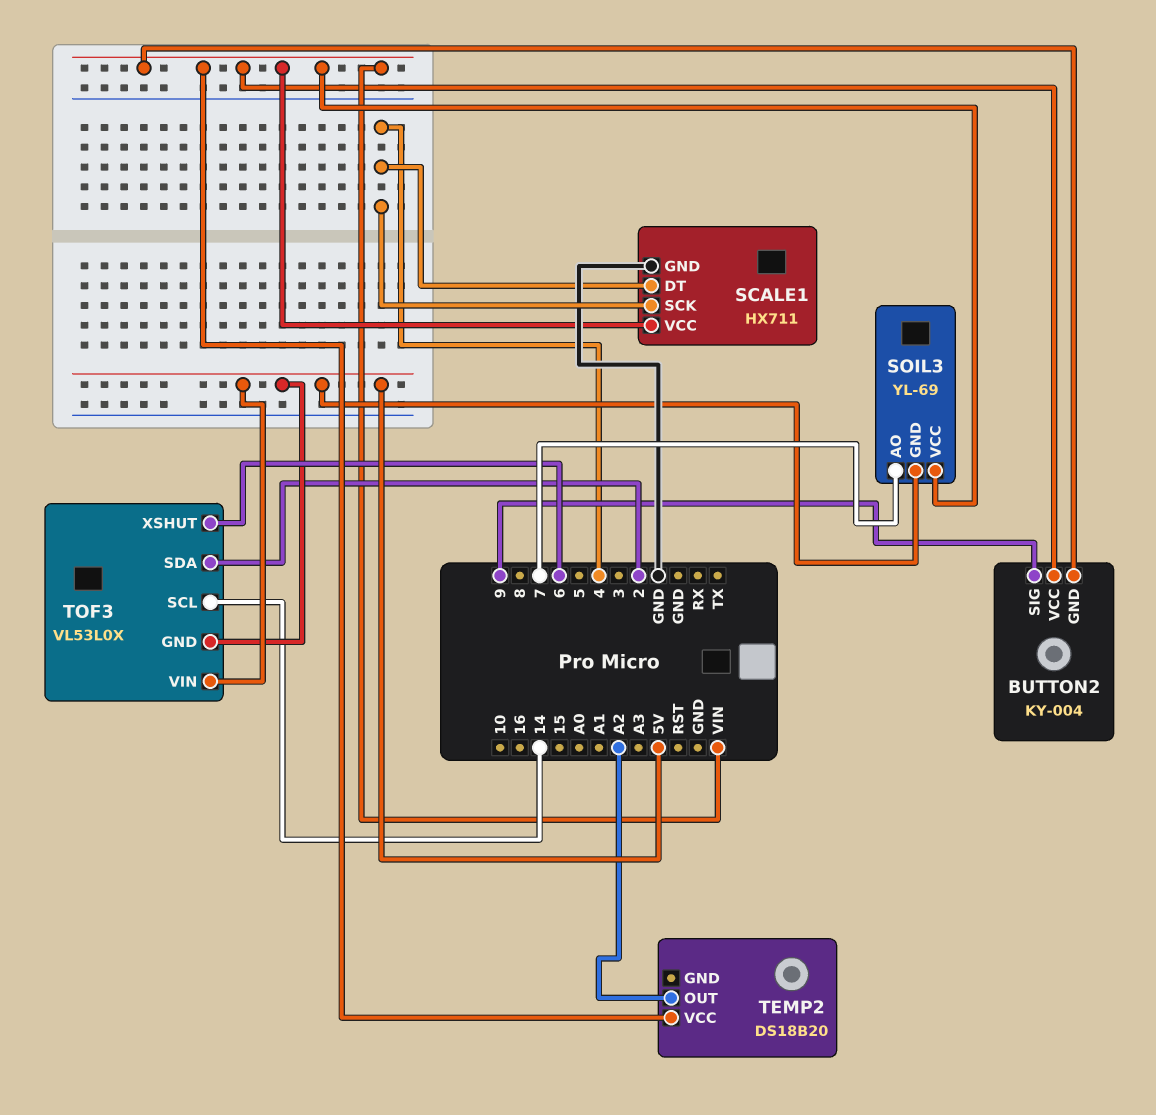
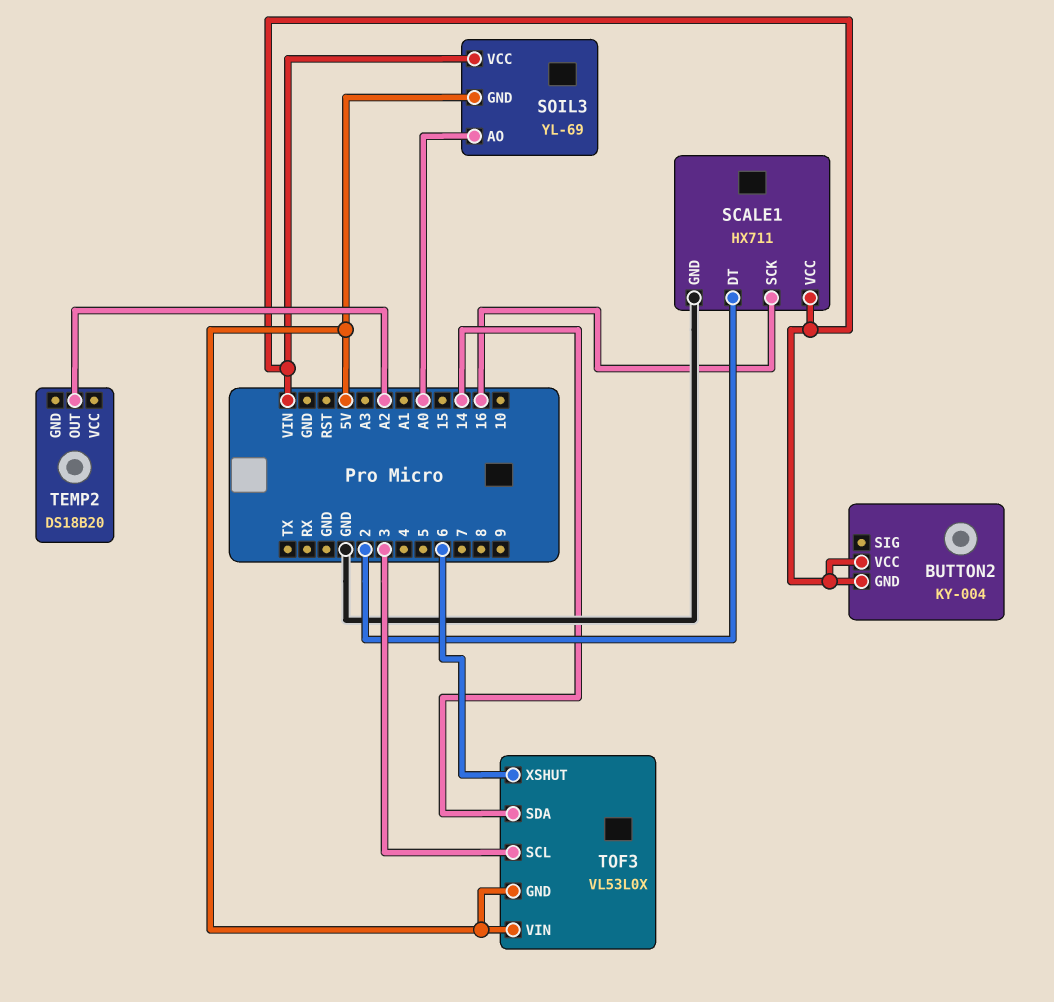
BUTTON2 pin SIG: 9 -> none
SCALE1 pin DT: 4 -> 2
SCALE1 pin SCK: 4 -> 16
SOIL3 pin AO: 7 -> A0
TEMP2 pin VCC: VIN -> none
TOF3 pin SCL: 14 -> 3
TOF3 pin SDA: 2 -> 14

